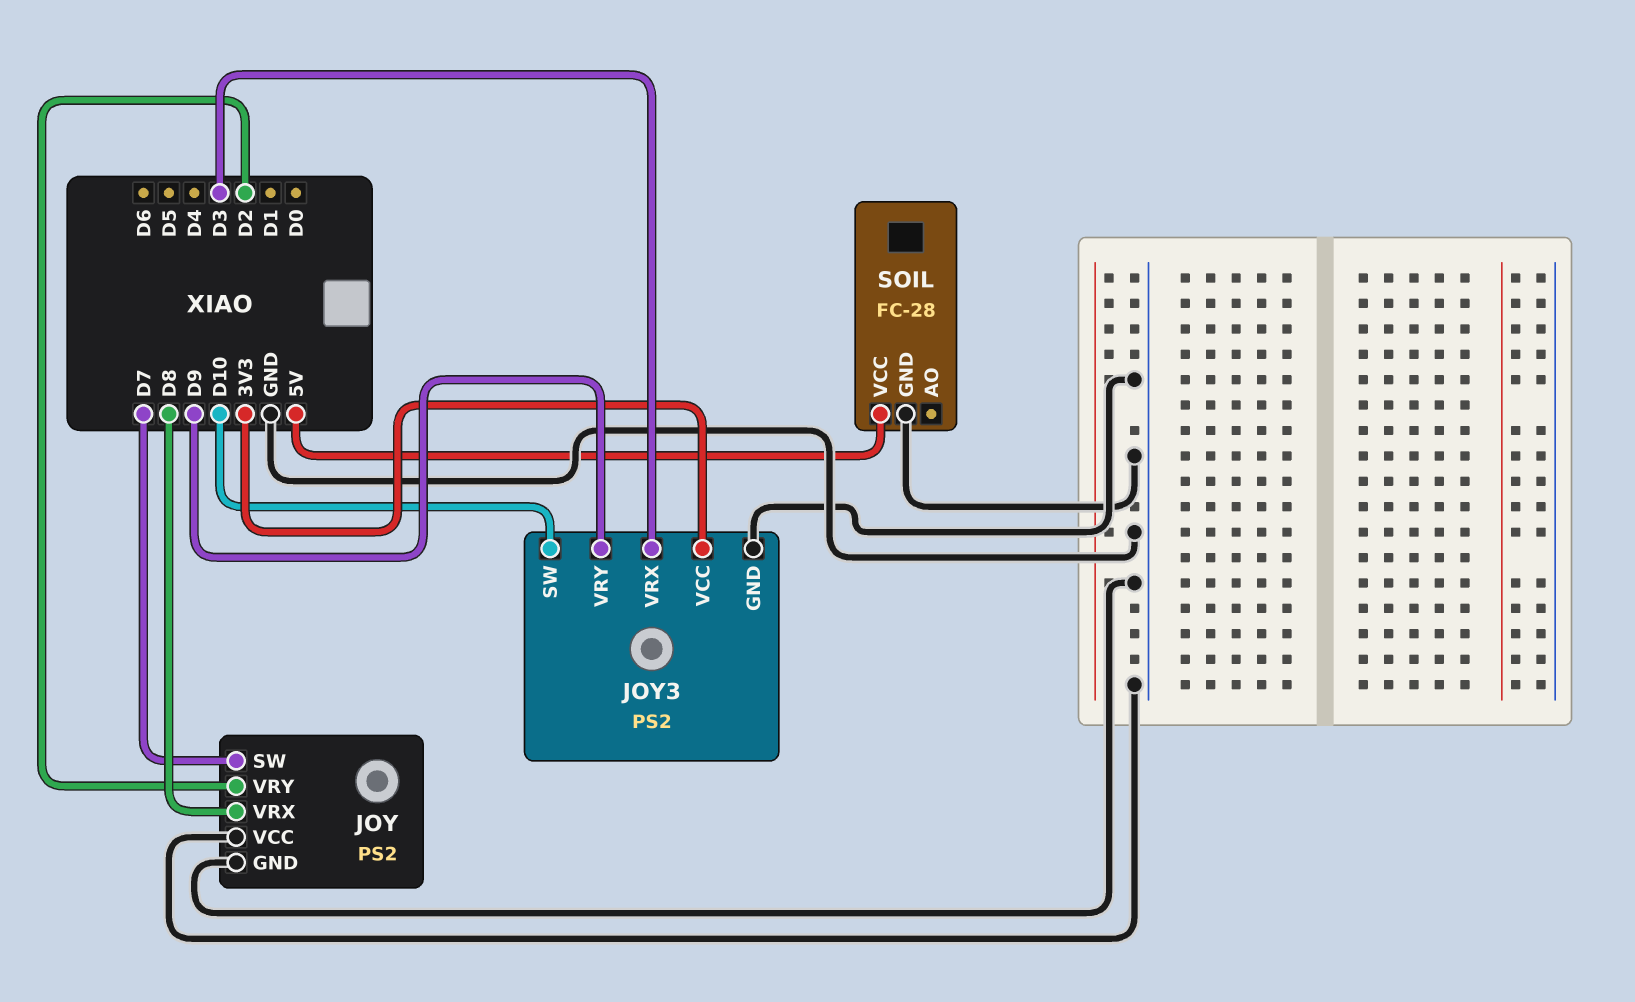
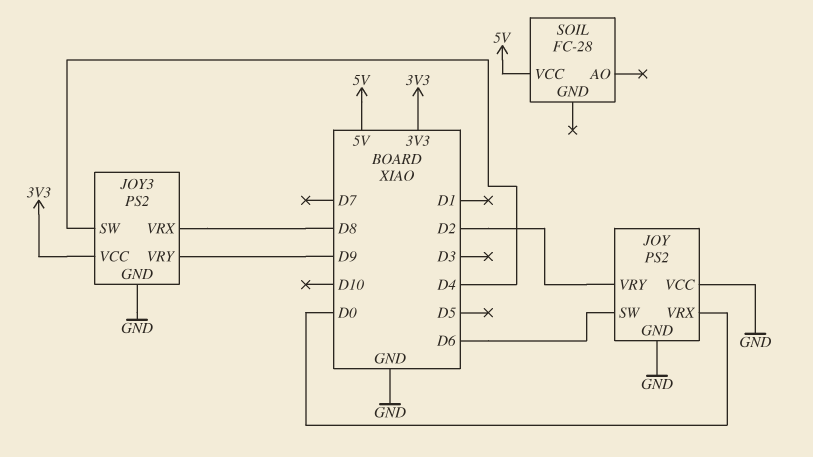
JOY pin SW: D7 -> D6
JOY pin VRX: D8 -> D0
JOY3 pin SW: D10 -> D4
JOY3 pin VRX: D3 -> D8
SOIL pin GND: GND -> none

